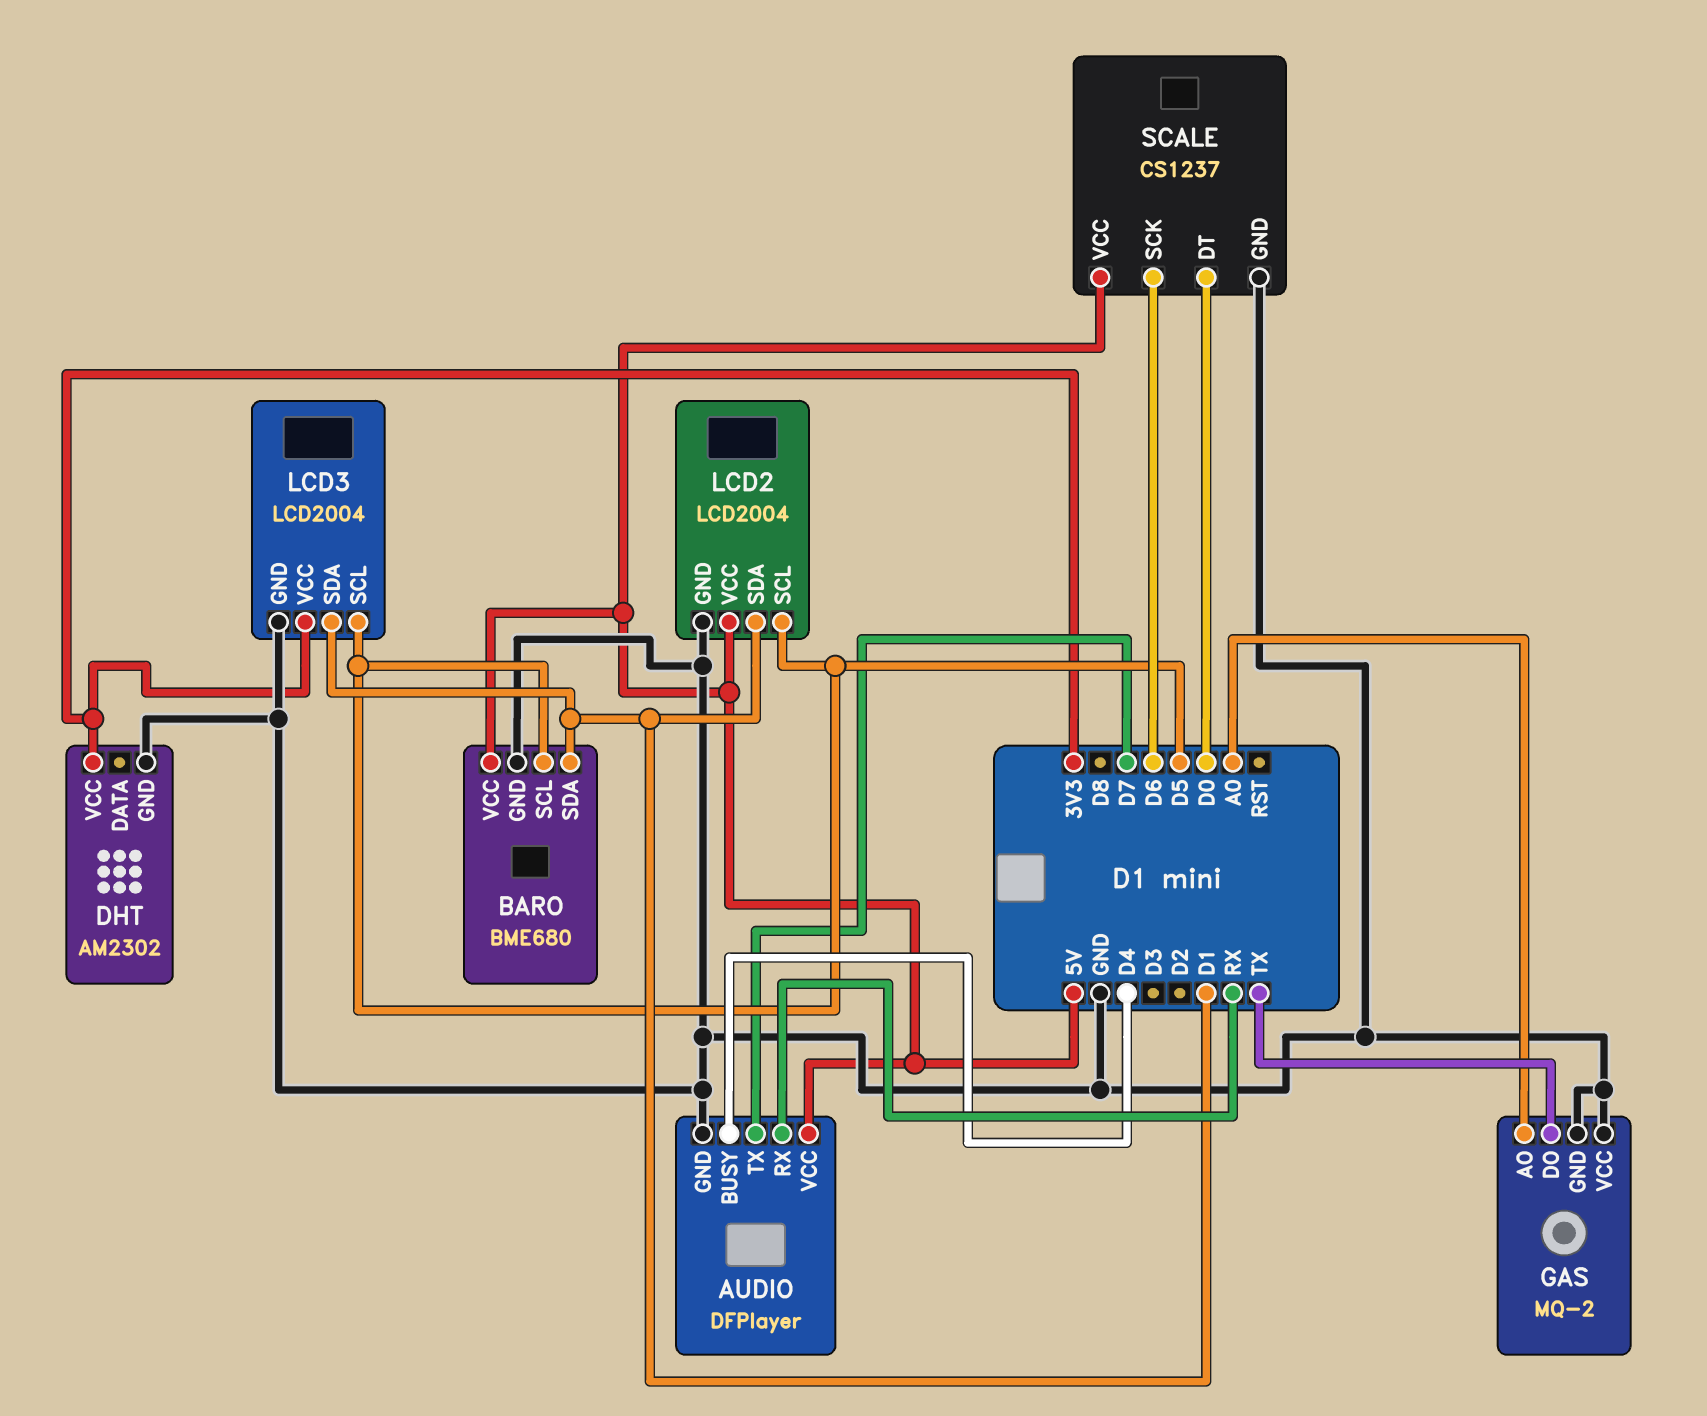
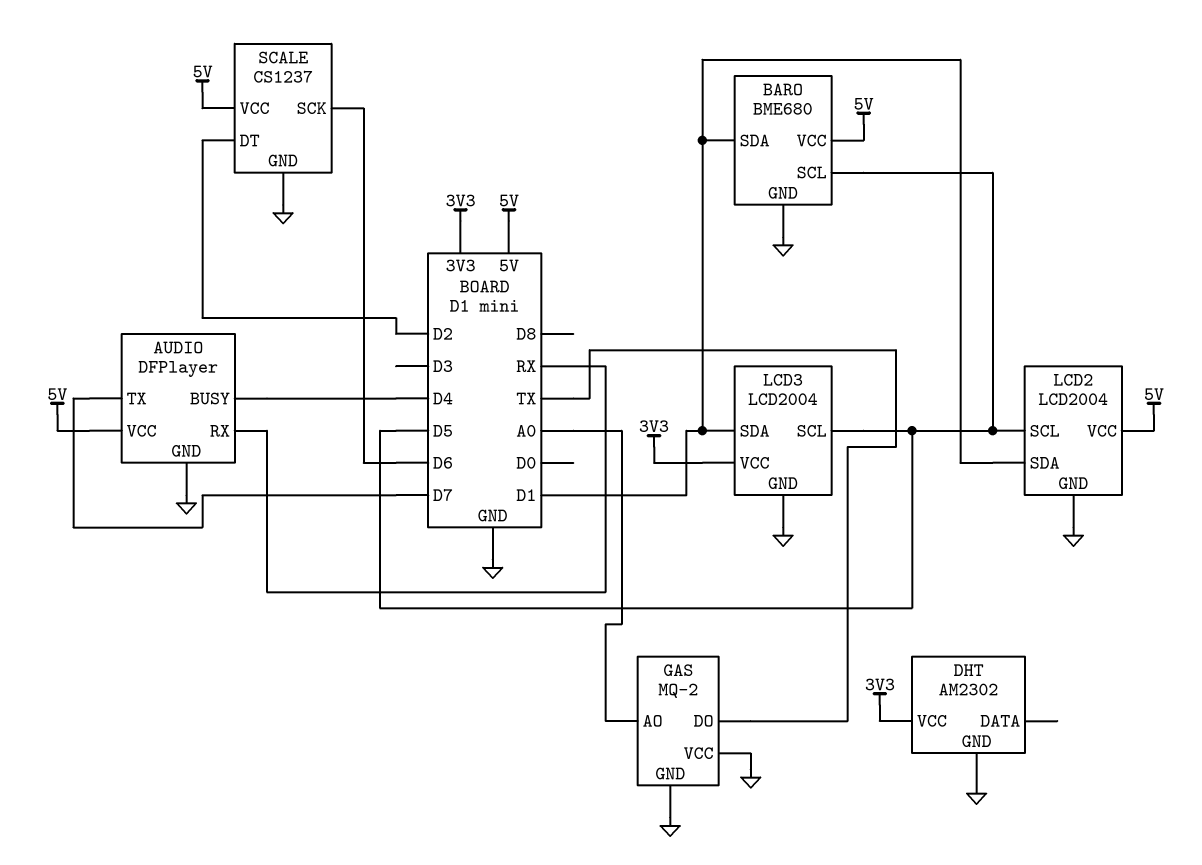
SCALE pin DT: D0 -> D2

